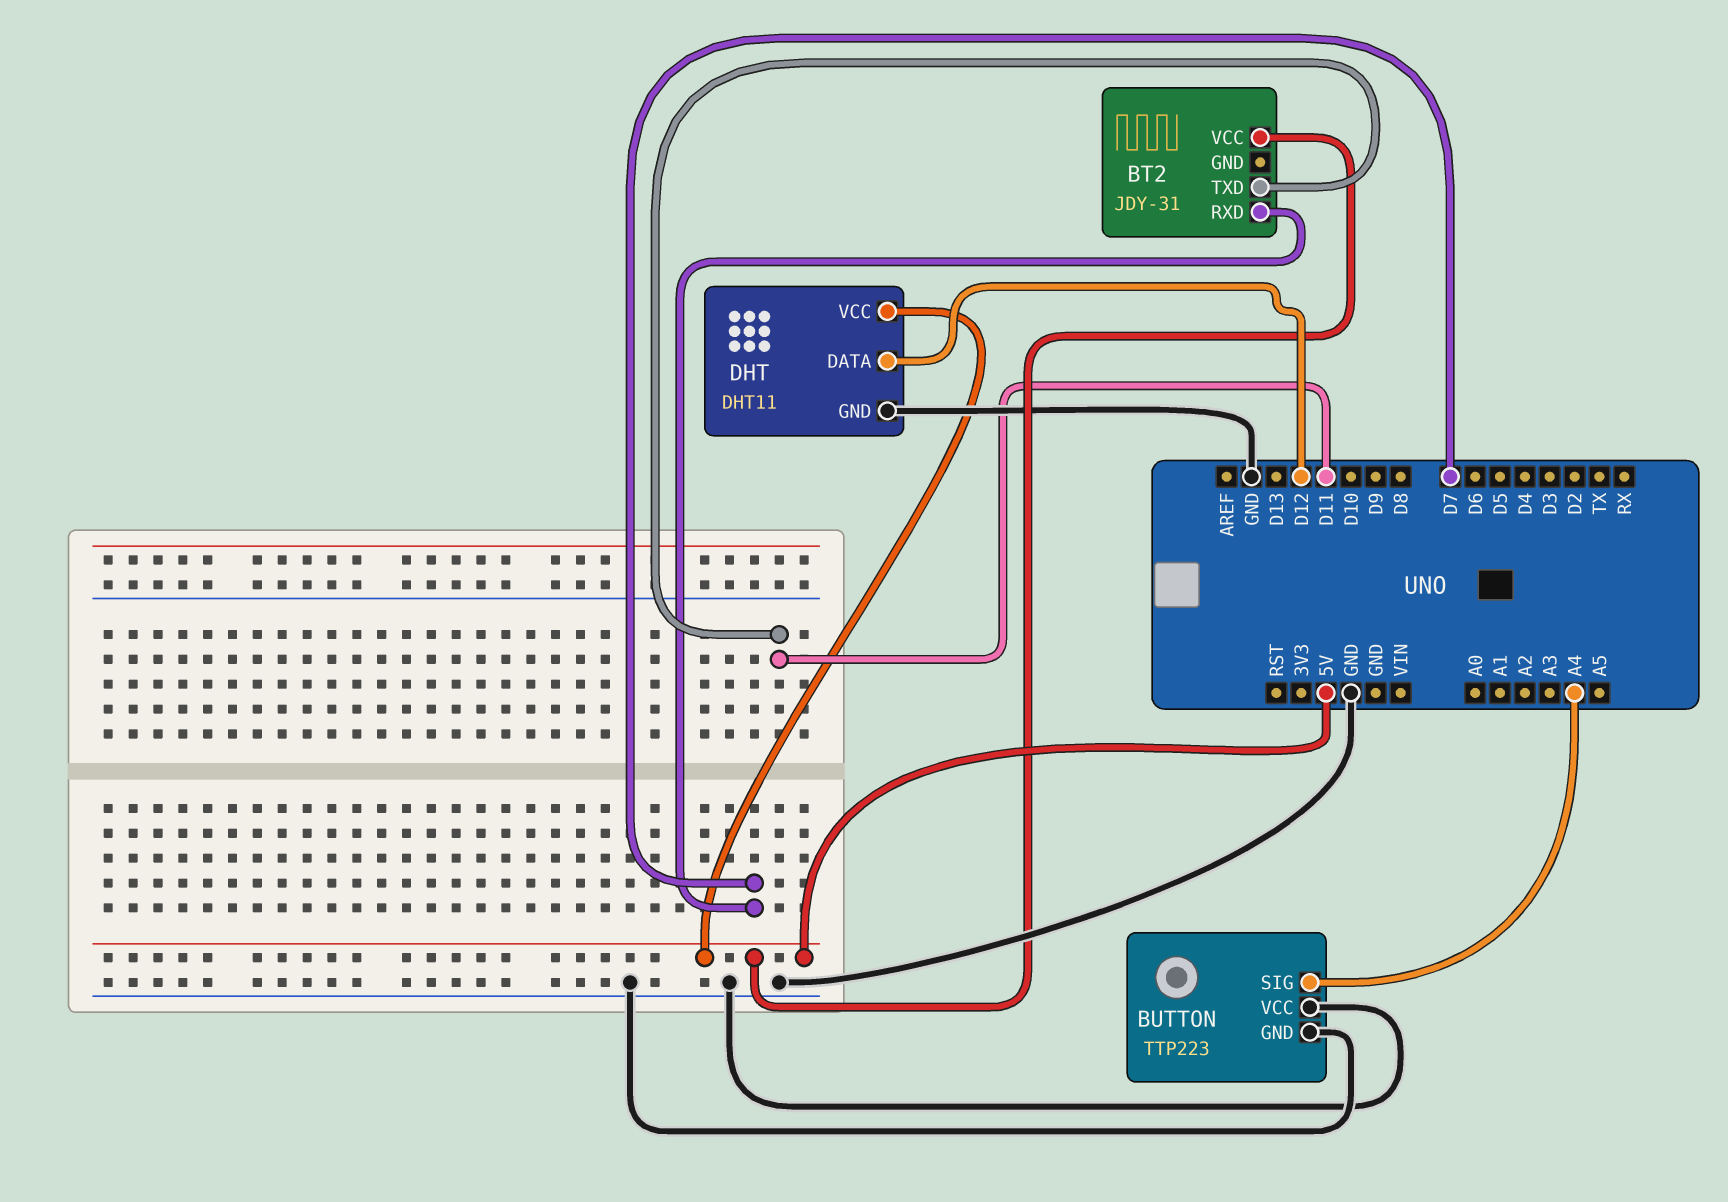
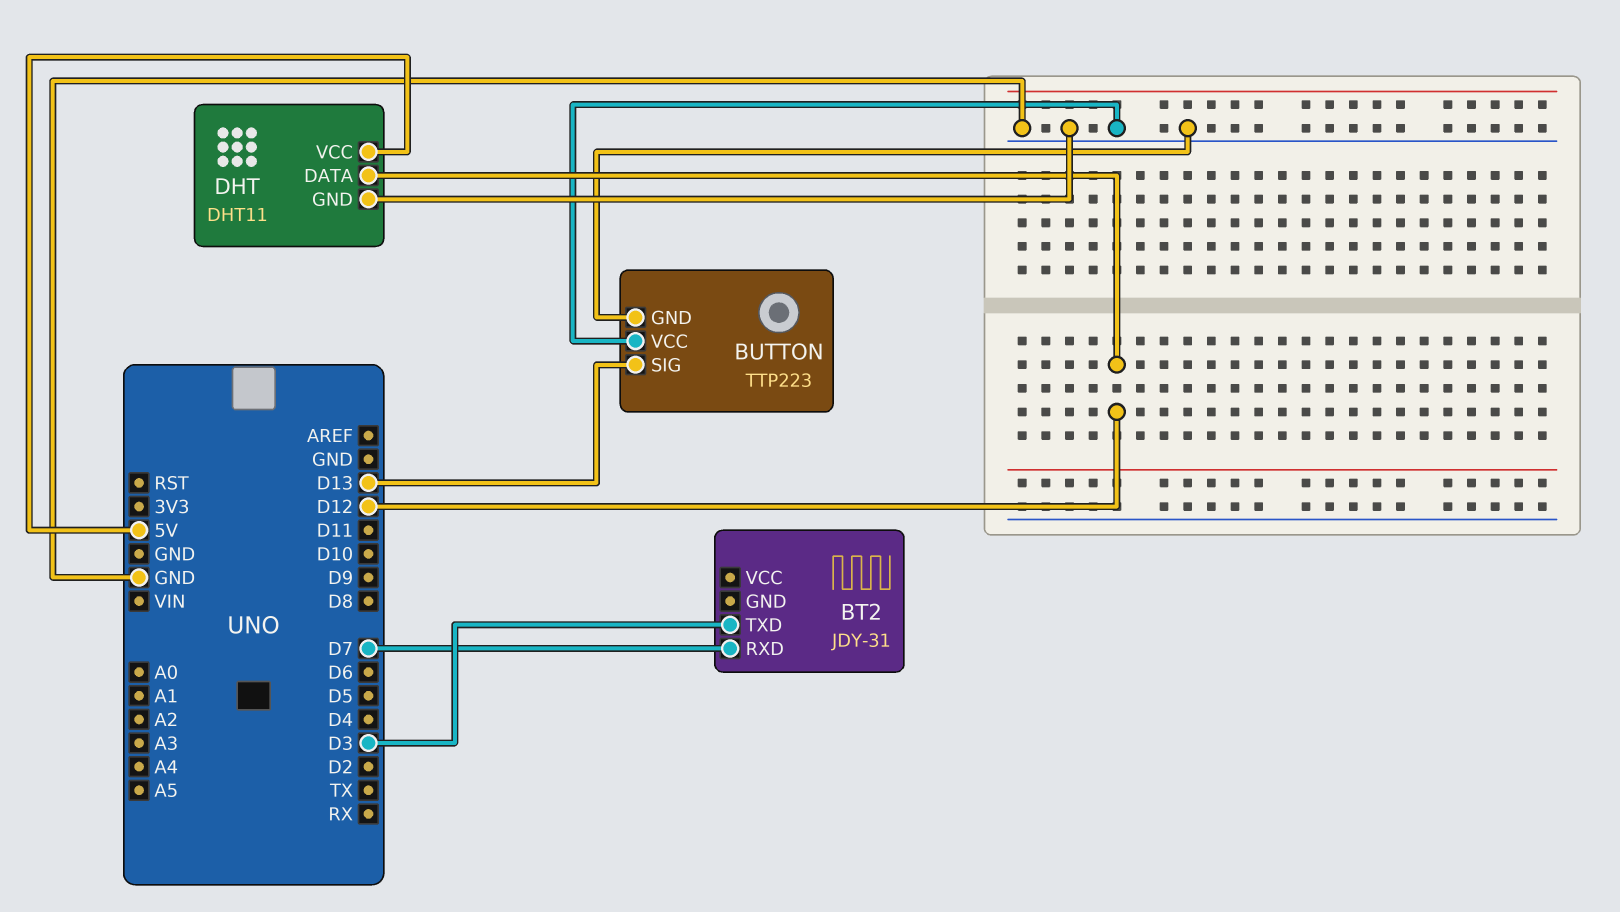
BT2 pin TXD: D11 -> D3
BT2 pin VCC: 5V -> none
BUTTON pin SIG: A4 -> D13

